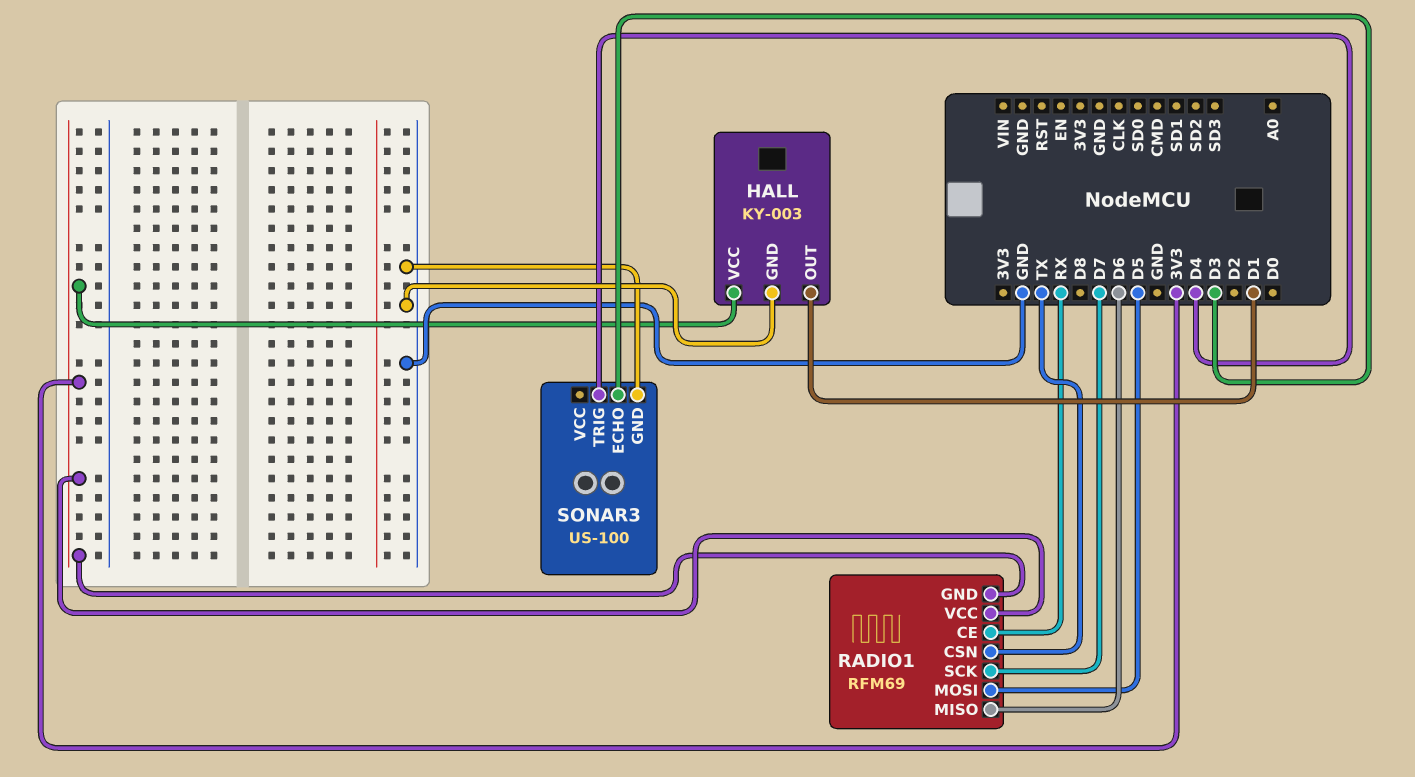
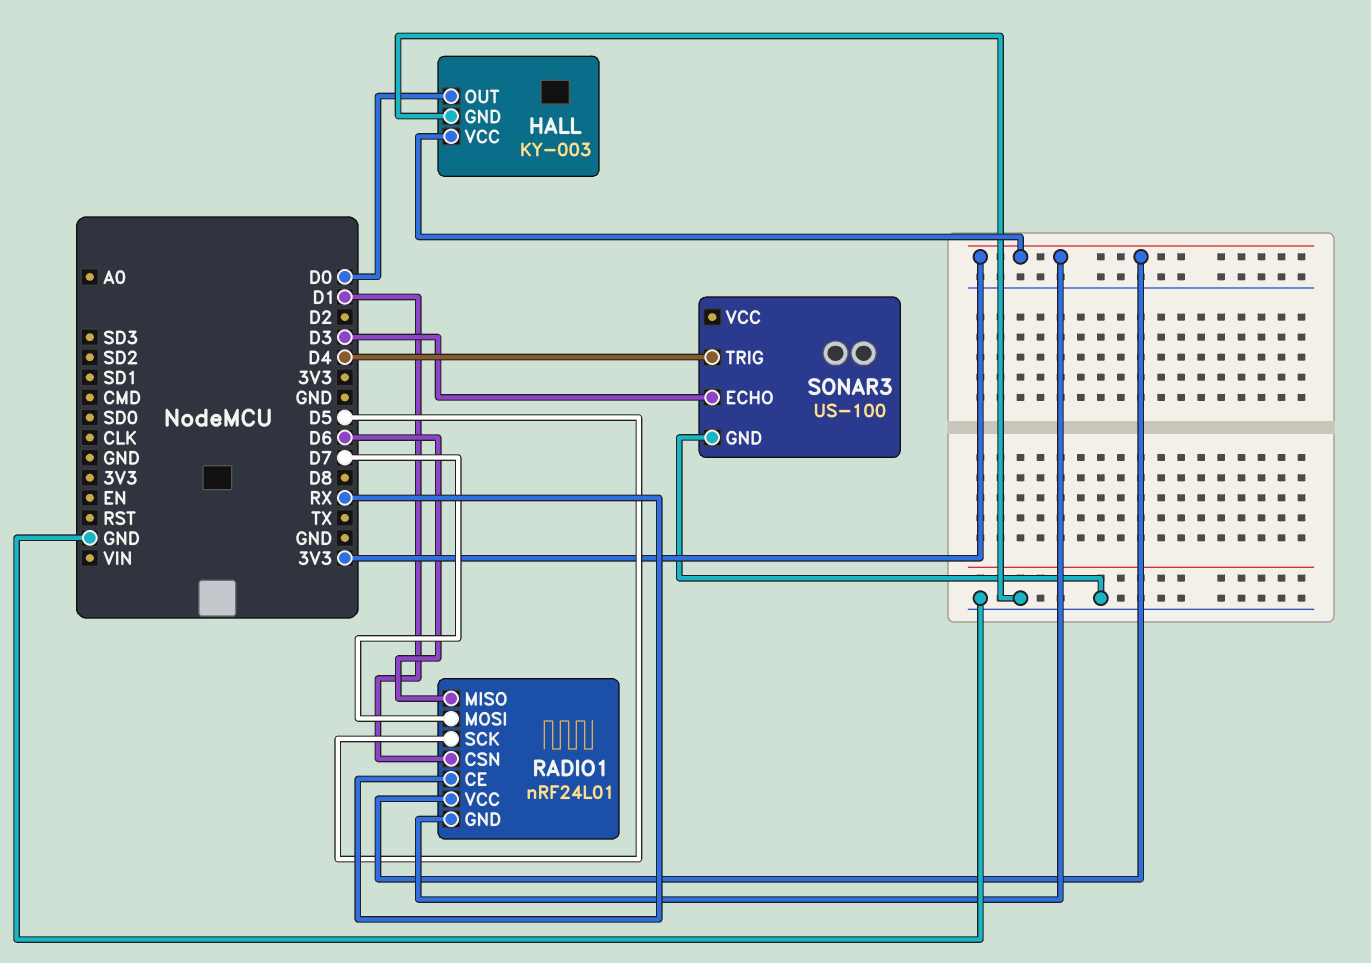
HALL pin OUT: D1 -> D0
RADIO1: RFM69 -> nRF24L01
RADIO1 pin CSN: TX -> D1
RADIO1 pin MOSI: D5 -> D7
RADIO1 pin SCK: D7 -> D5

